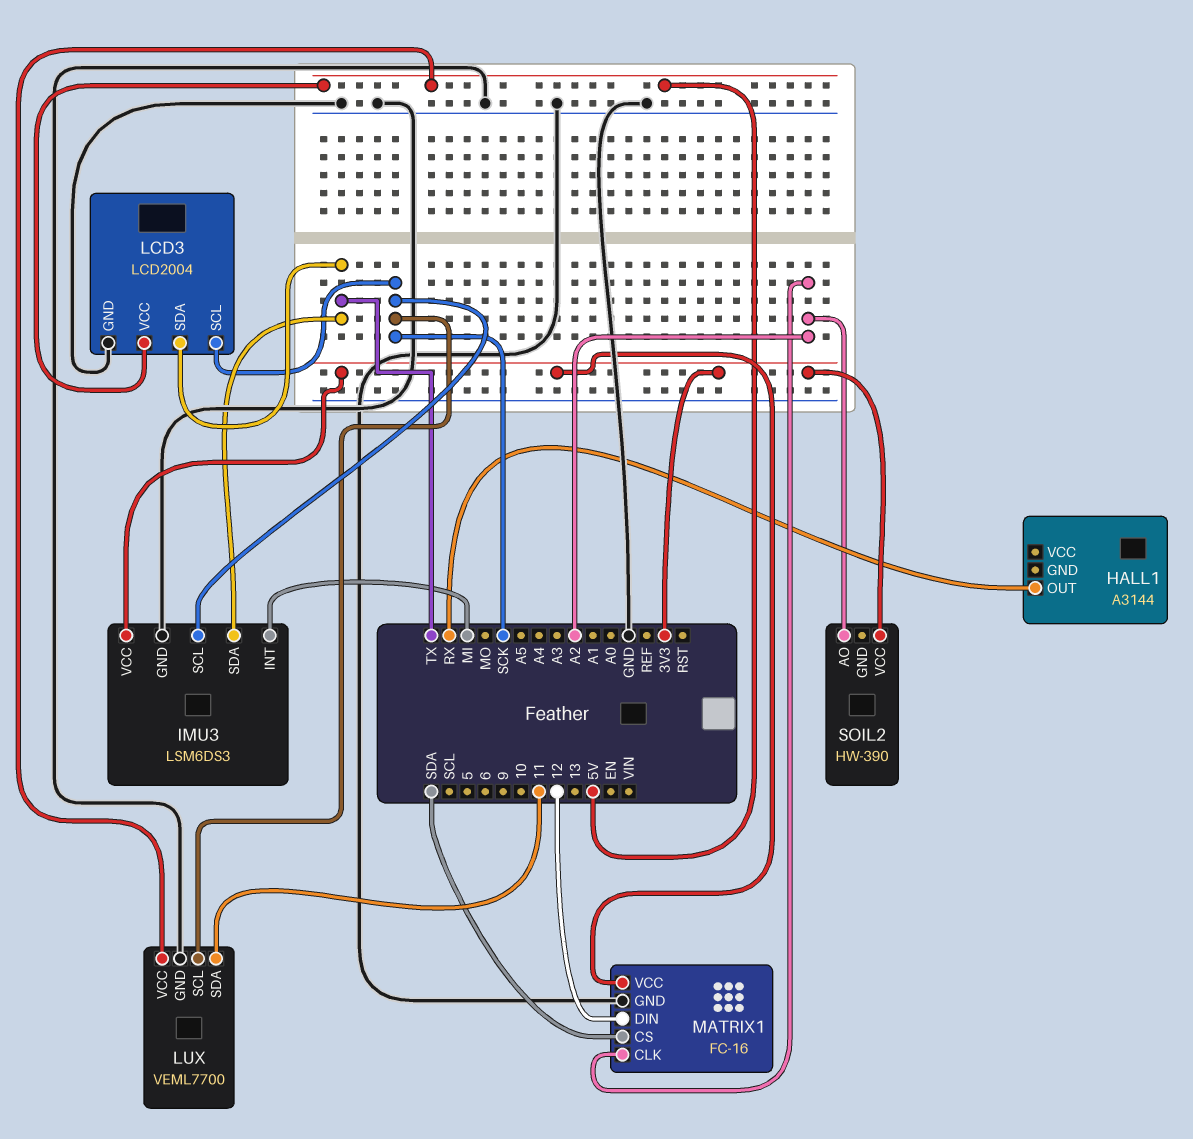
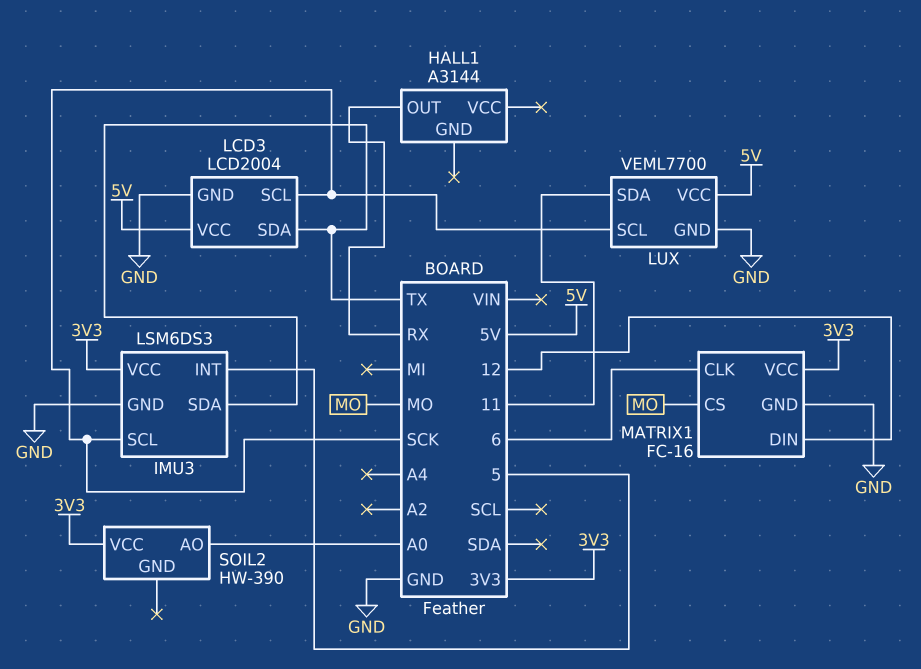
IMU3 pin INT: MI -> 5
MATRIX1 pin CLK: A2 -> 6
MATRIX1 pin CS: SDA -> MO
SOIL2 pin AO: A2 -> A0

